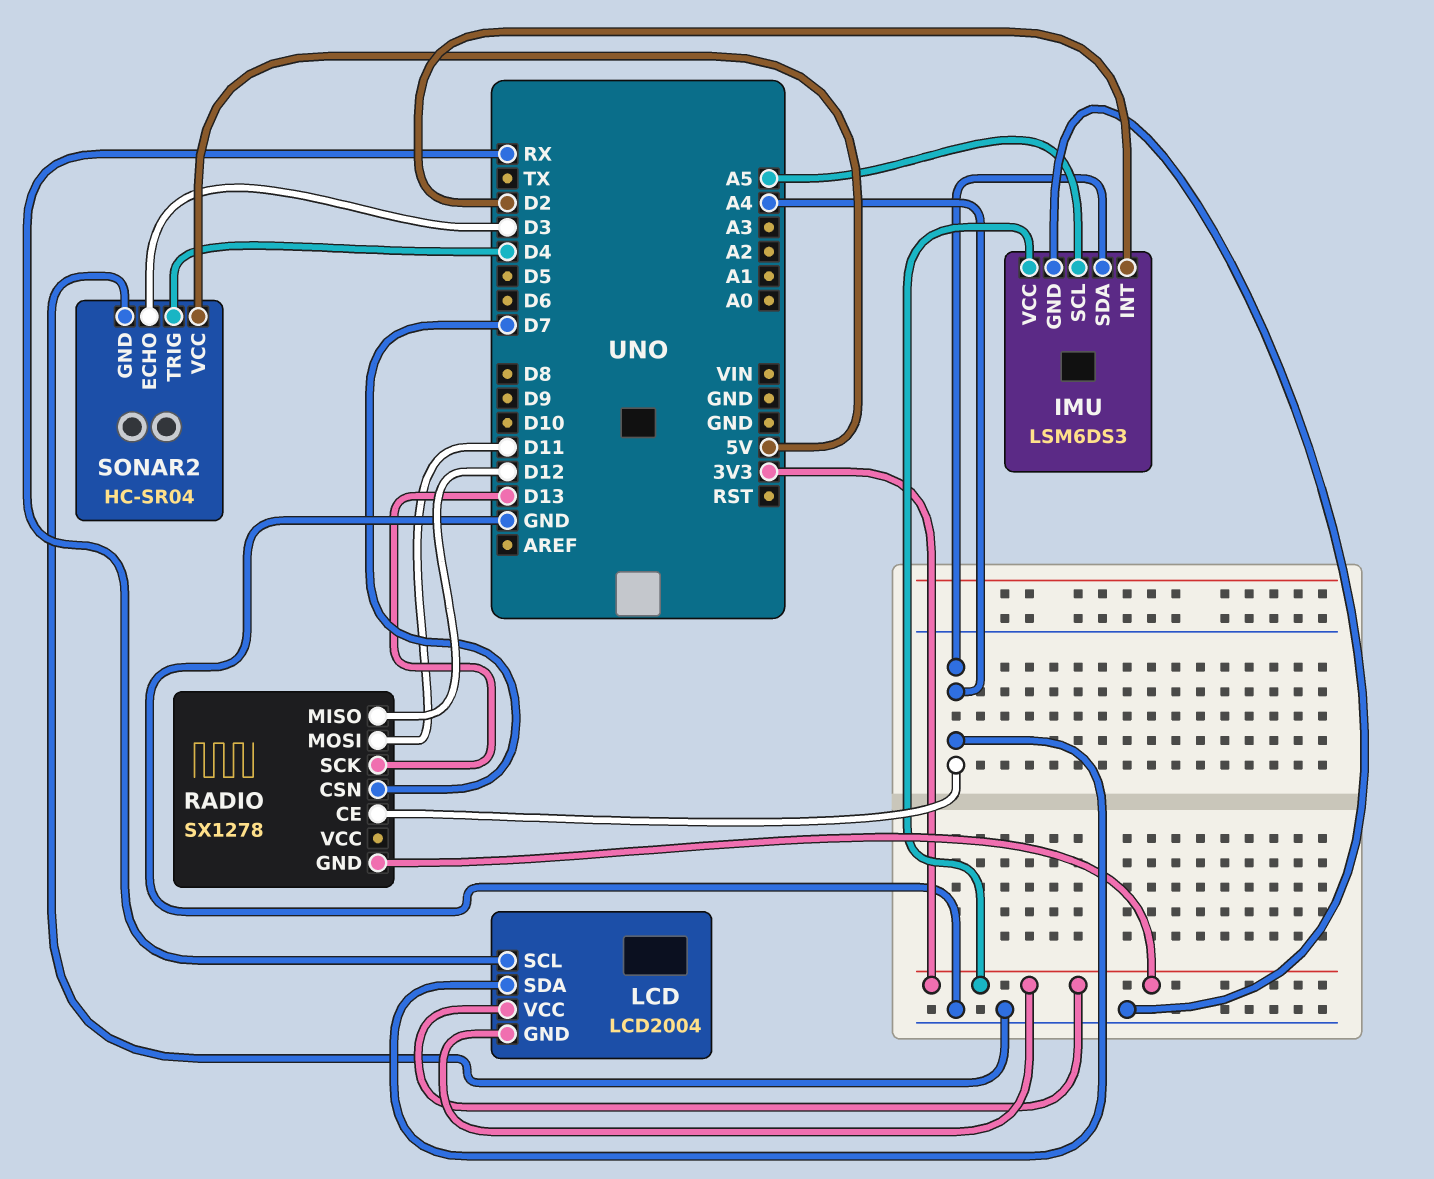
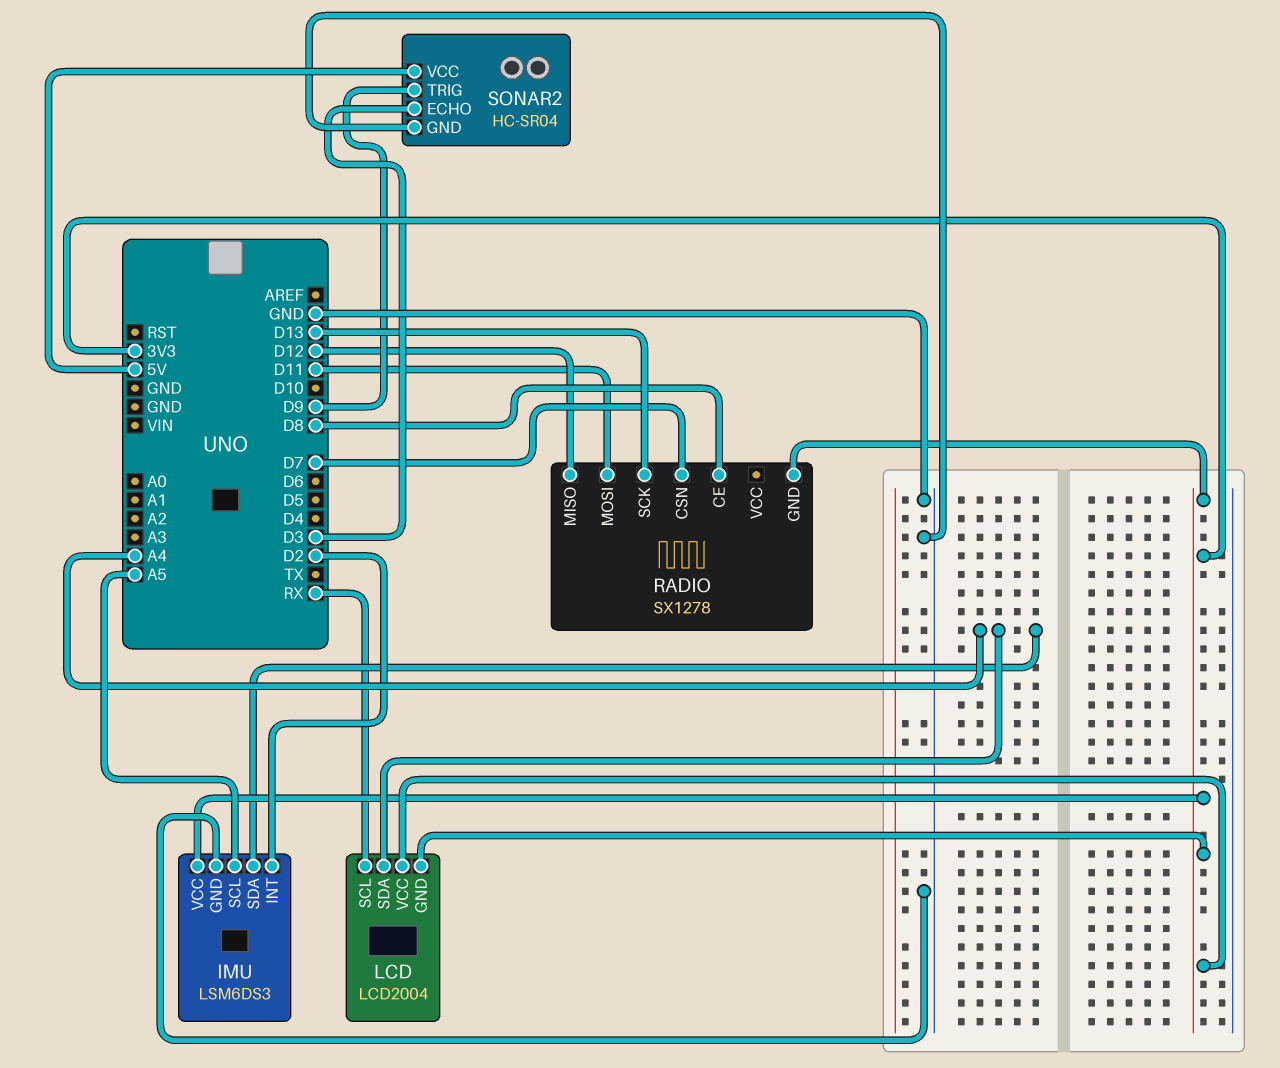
RADIO pin CE: A4 -> D8
SONAR2 pin TRIG: D4 -> D9

